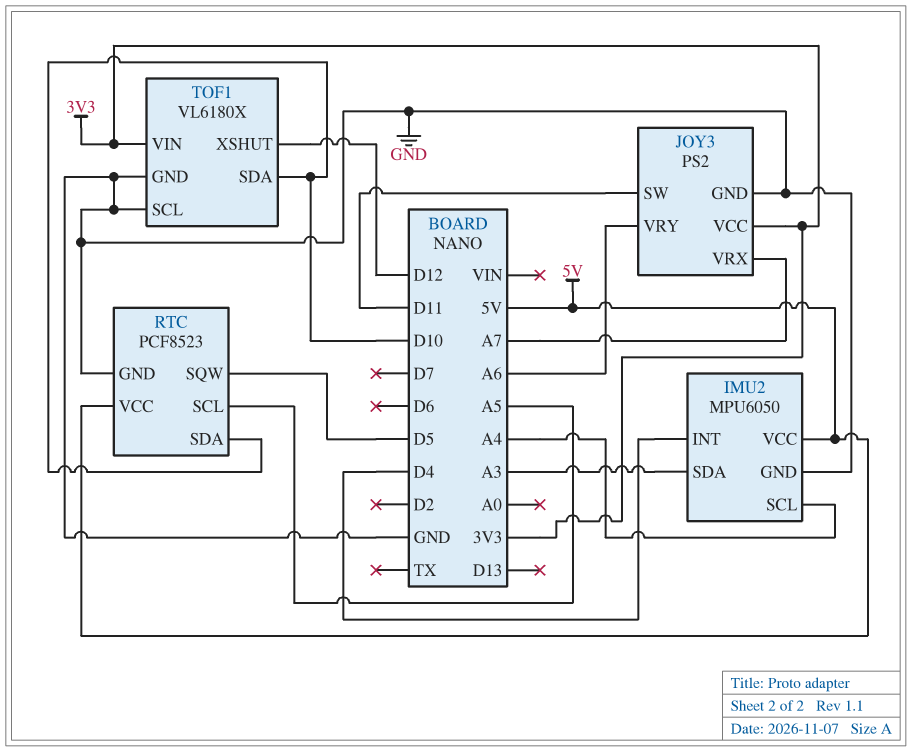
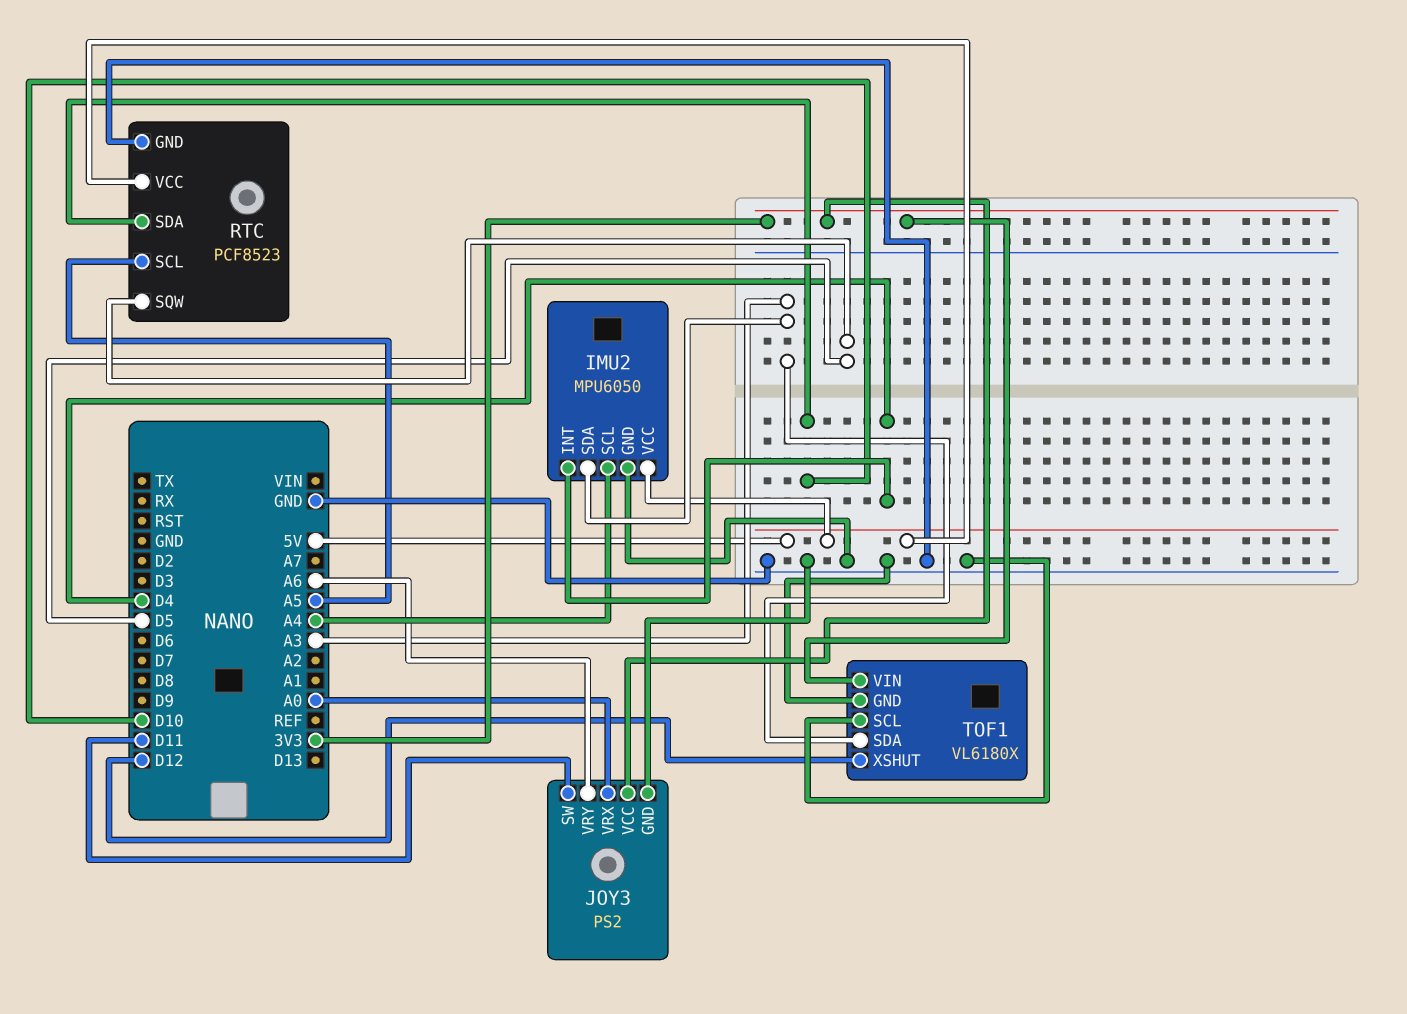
JOY3 pin VRX: A7 -> A0
TOF1 pin SDA: D10 -> A3

